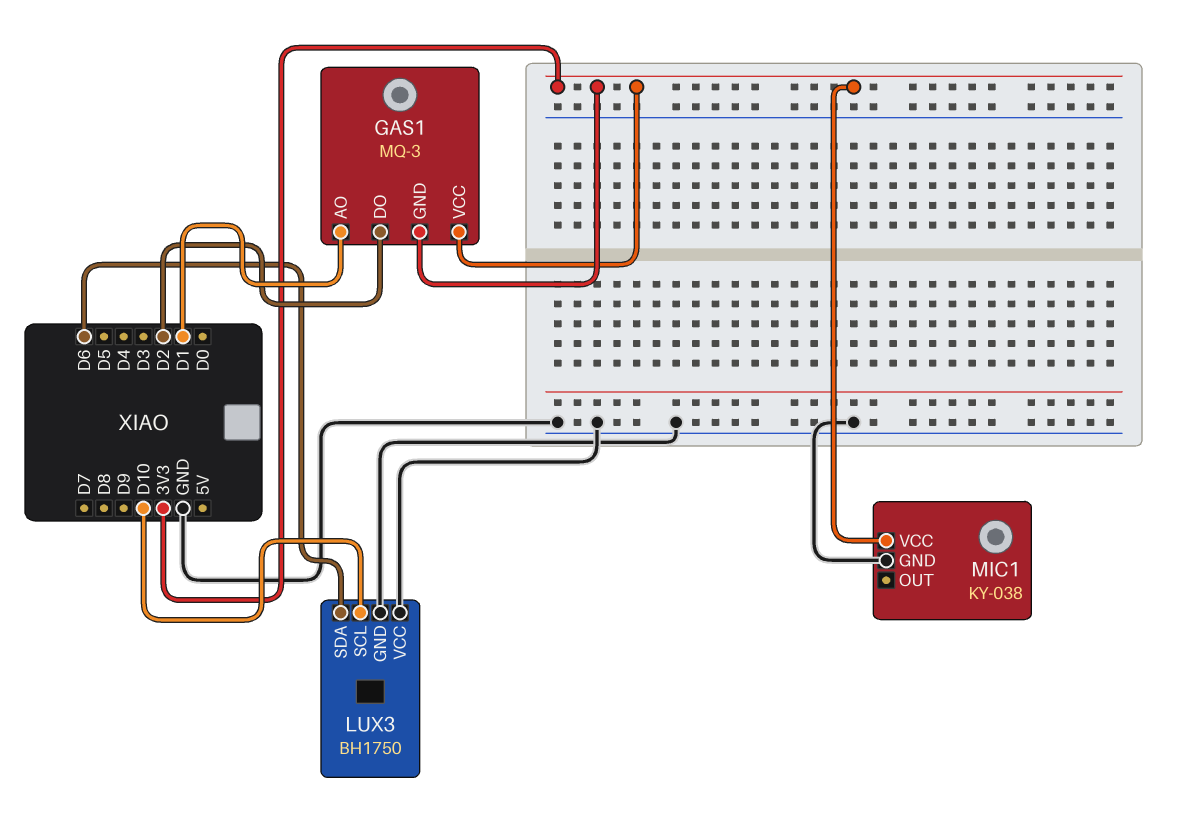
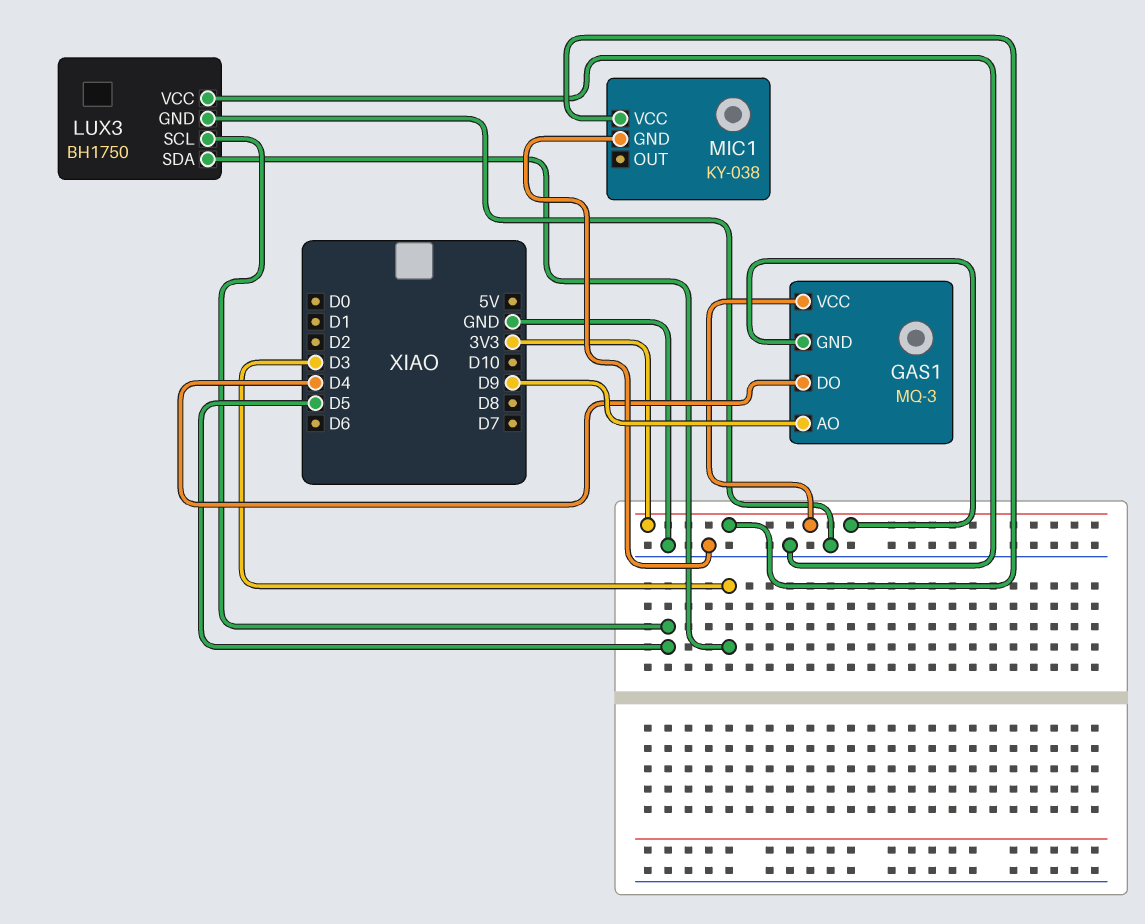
GAS1 pin AO: D1 -> D9
GAS1 pin DO: D2 -> D4
LUX3 pin SCL: D10 -> D5
LUX3 pin SDA: D6 -> D3

